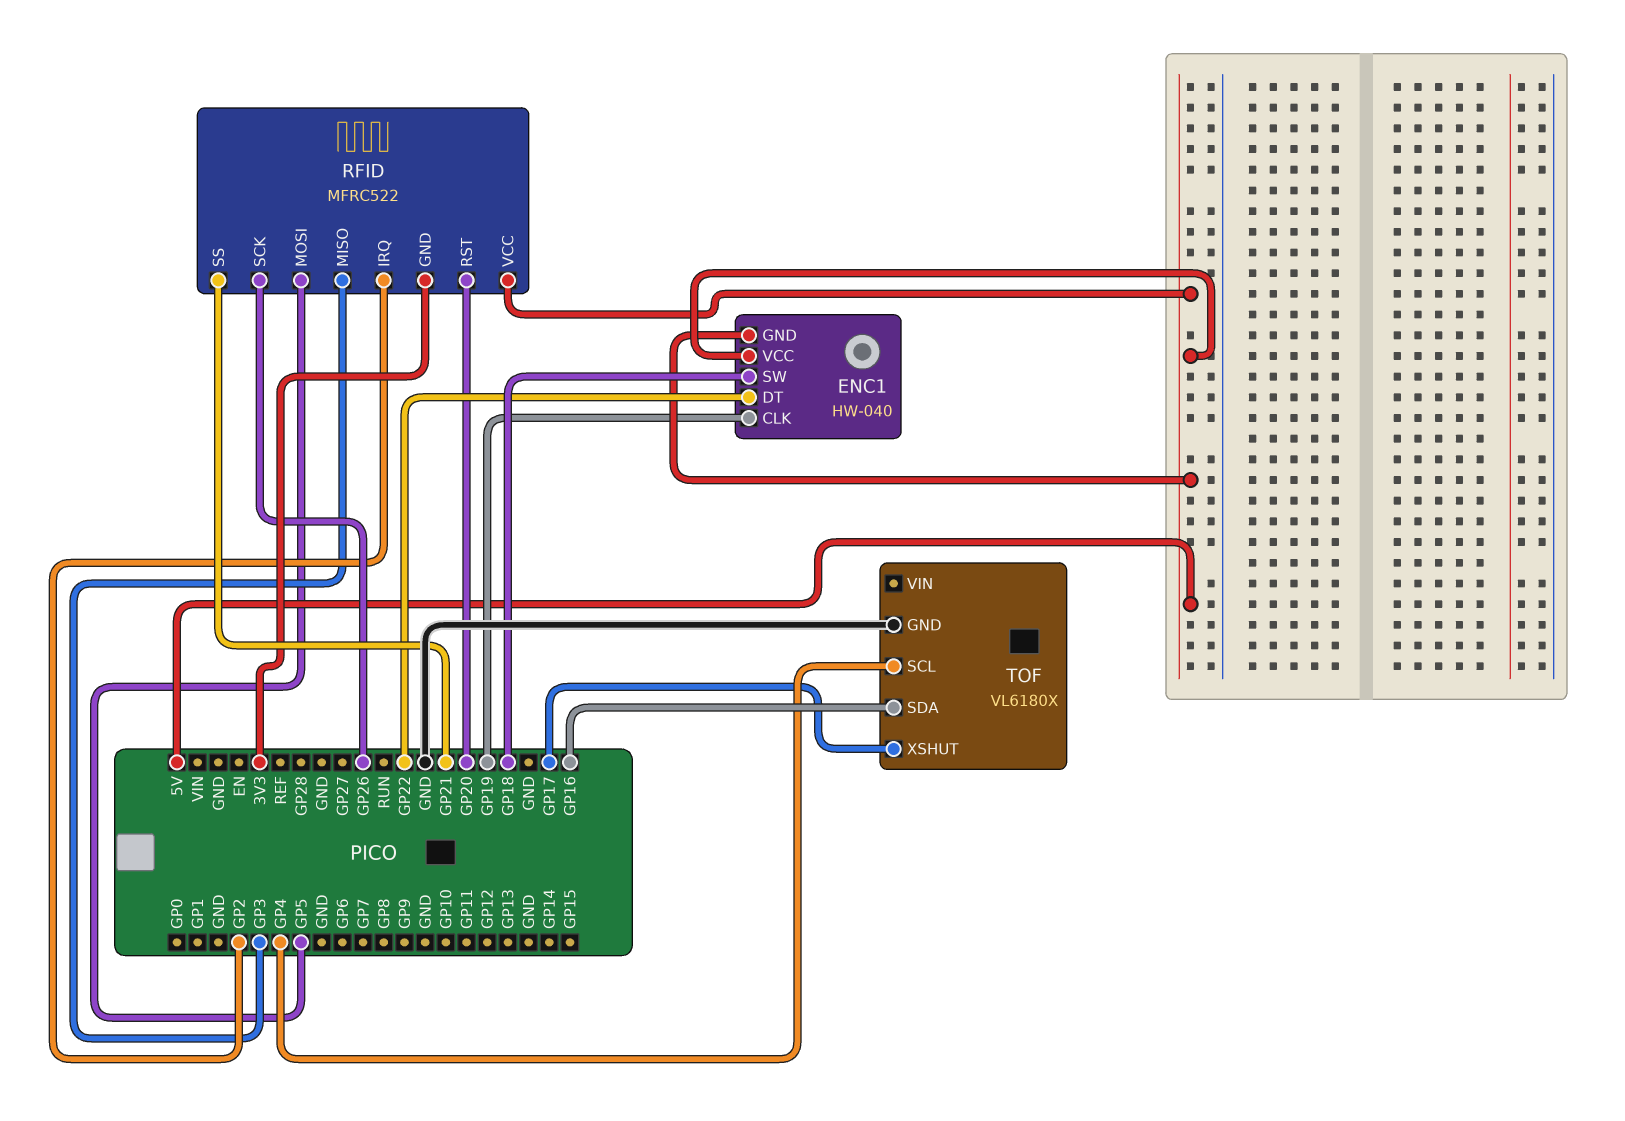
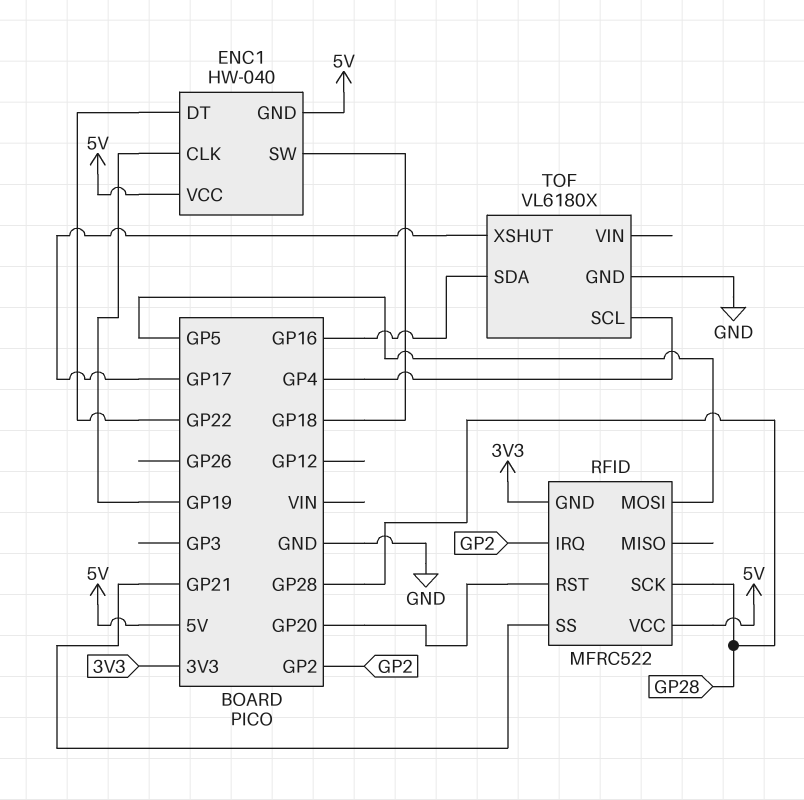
RFID pin MISO: GP3 -> none
RFID pin SCK: GP26 -> GP28

